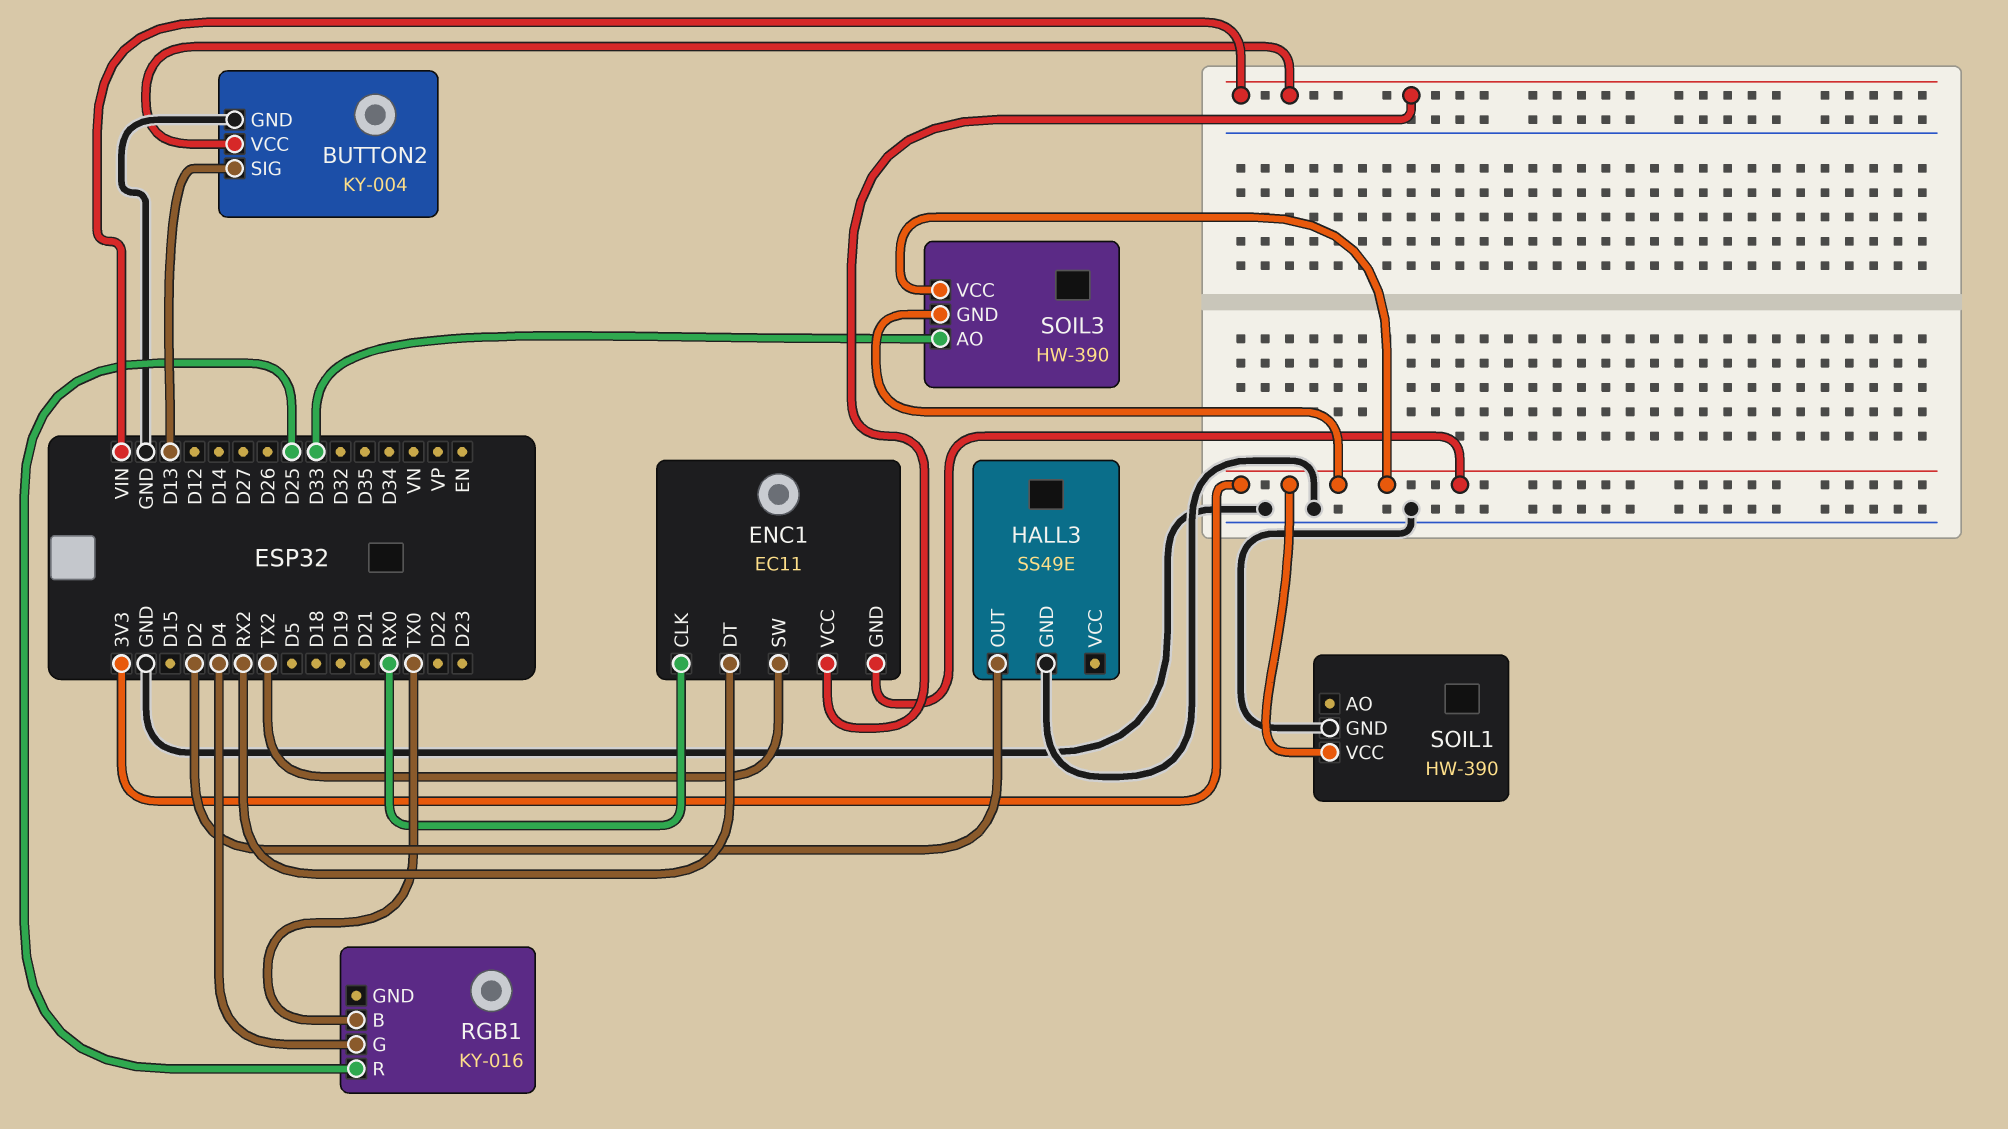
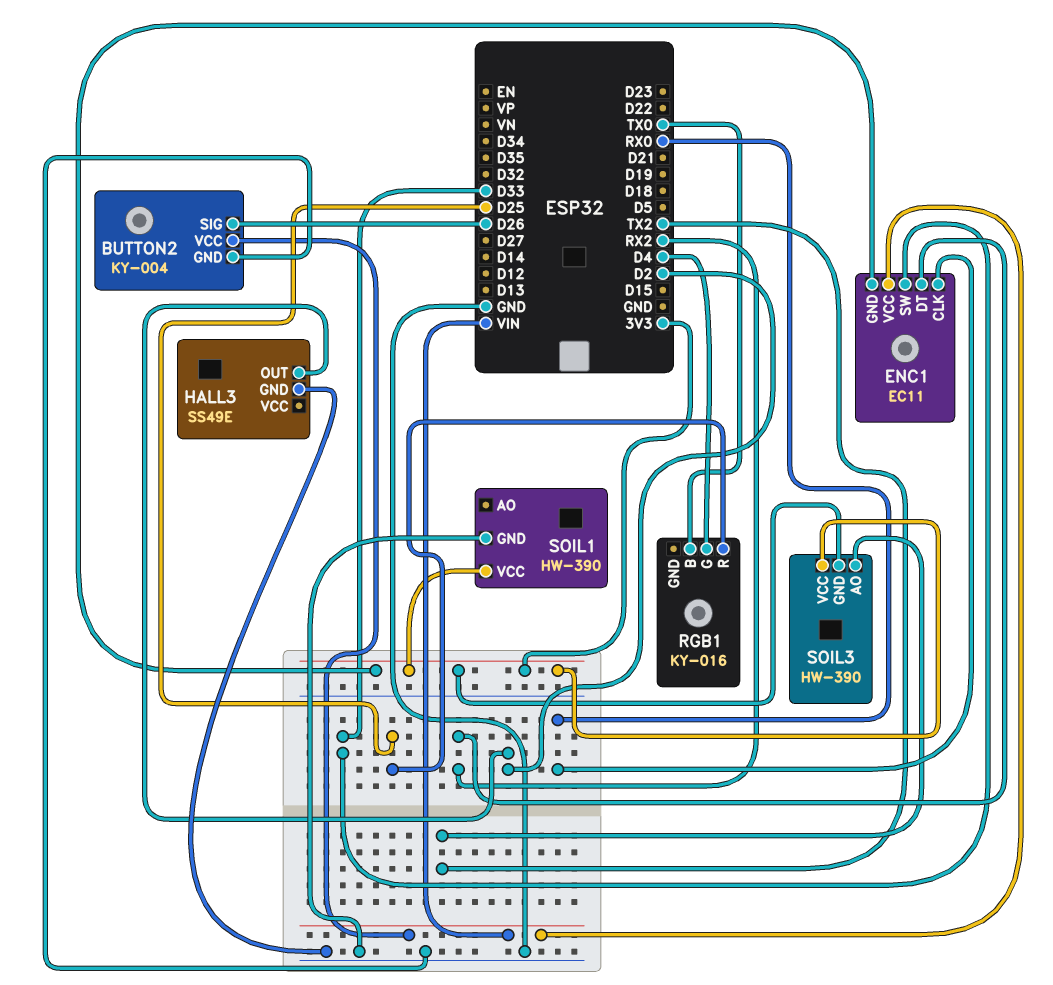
BUTTON2 pin SIG: D13 -> D26
ENC1 pin SW: TX2 -> D33
SOIL3 pin AO: D33 -> TX2

